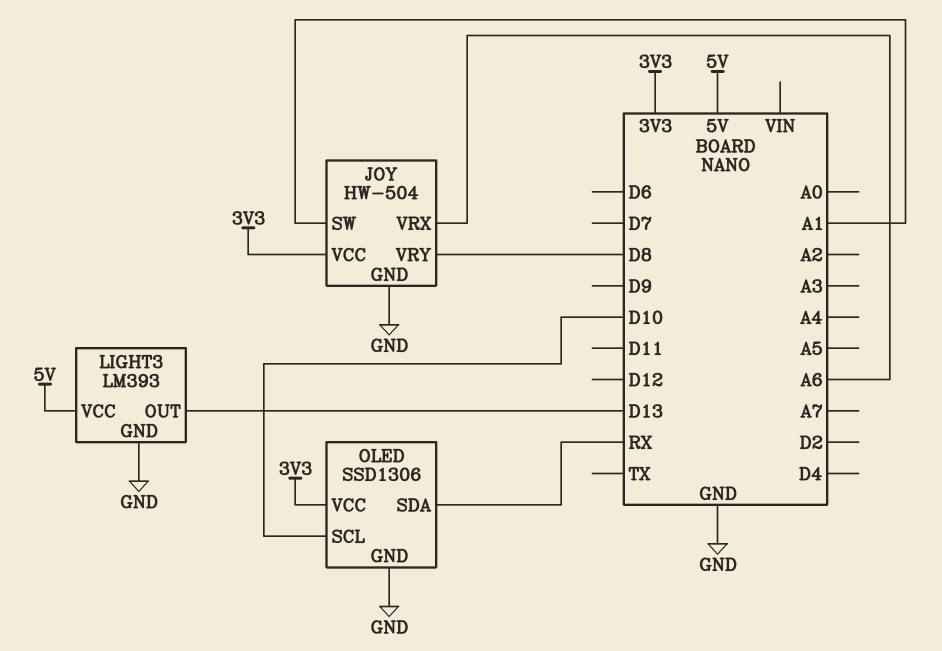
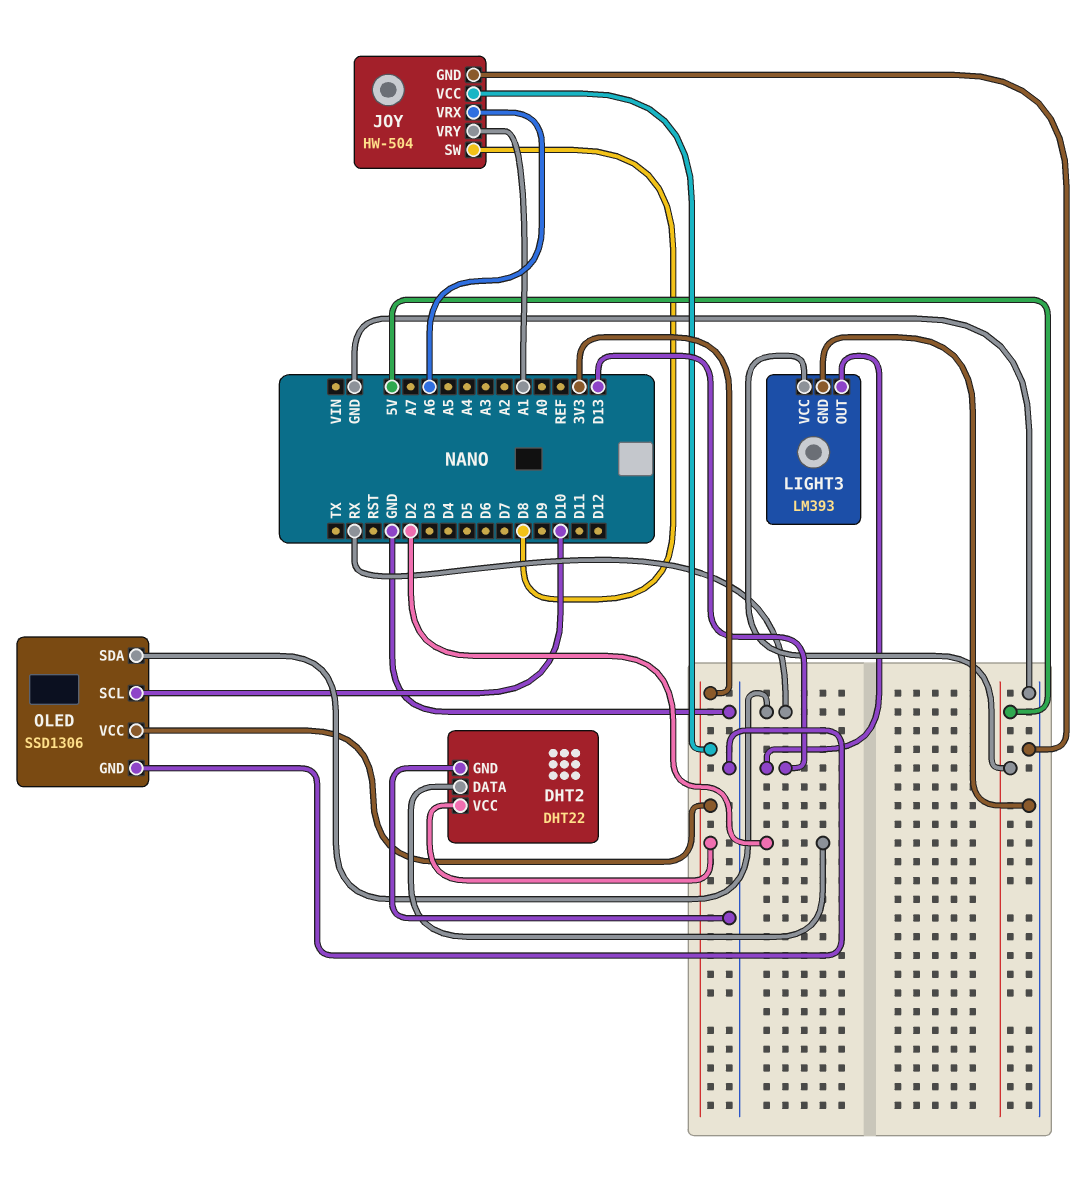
DHT2: none -> DHT22
DHT2 pin DATA: none -> D2
DHT2 pin GND: none -> GND
DHT2 pin VCC: none -> 3V3
JOY pin SW: A1 -> D8
JOY pin VRY: D8 -> A1

